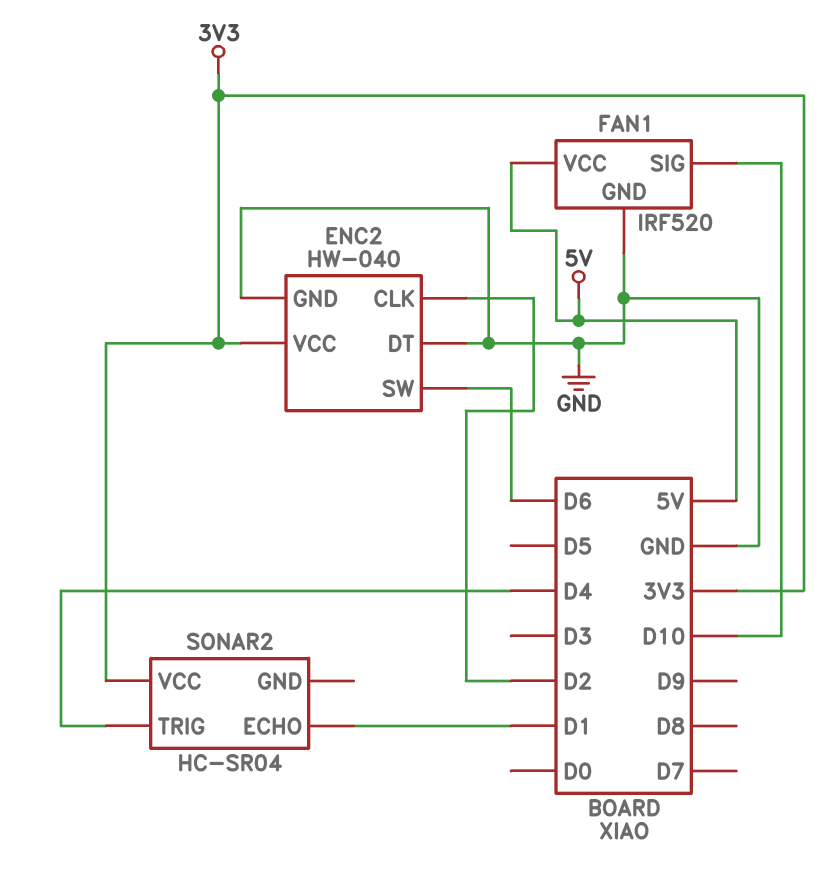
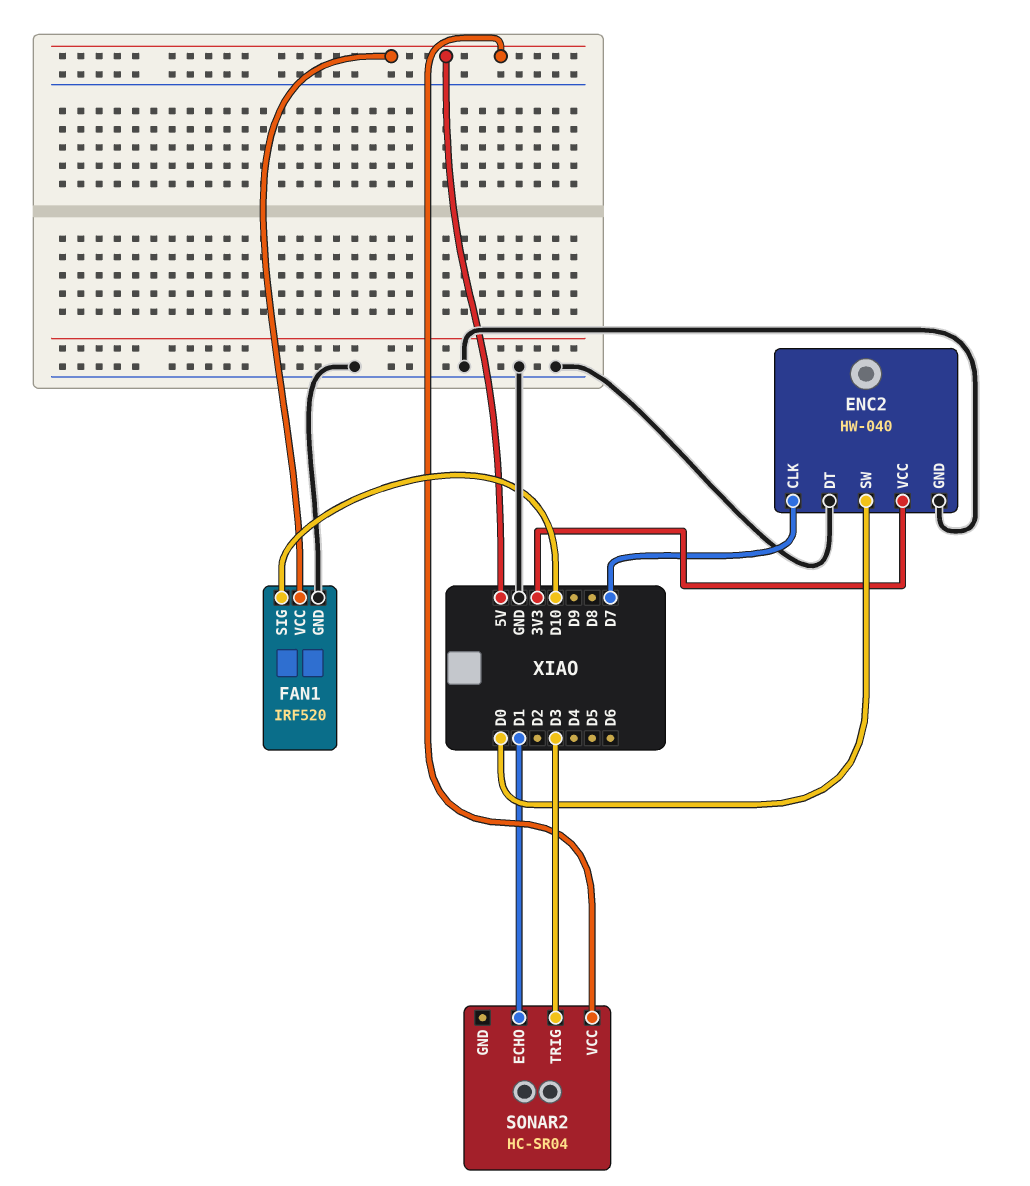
ENC2 pin CLK: D2 -> D7
ENC2 pin SW: D6 -> D0
SONAR2 pin TRIG: D4 -> D3
SONAR2 pin VCC: 3V3 -> 5V

